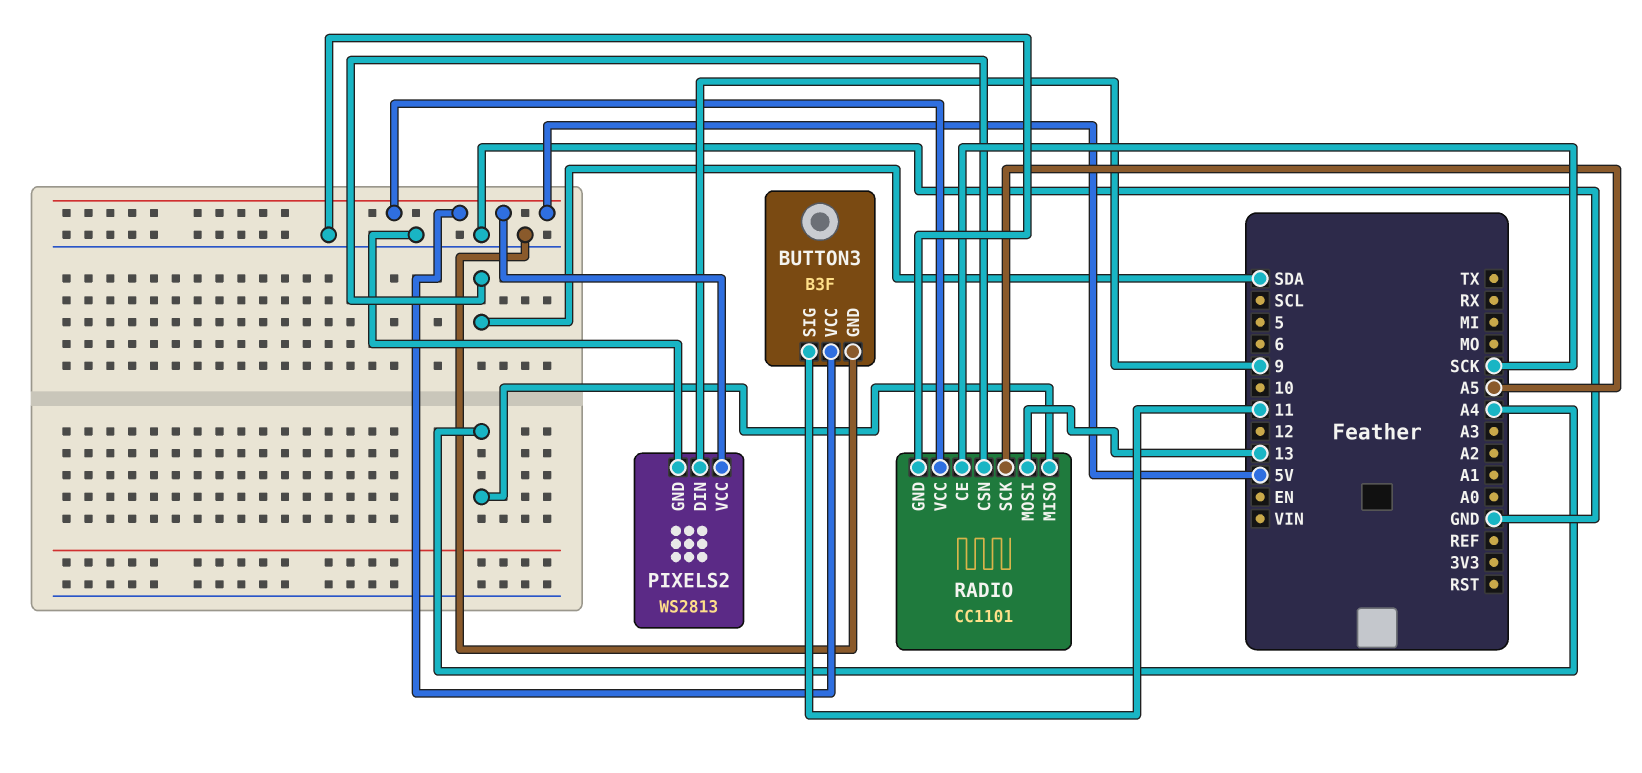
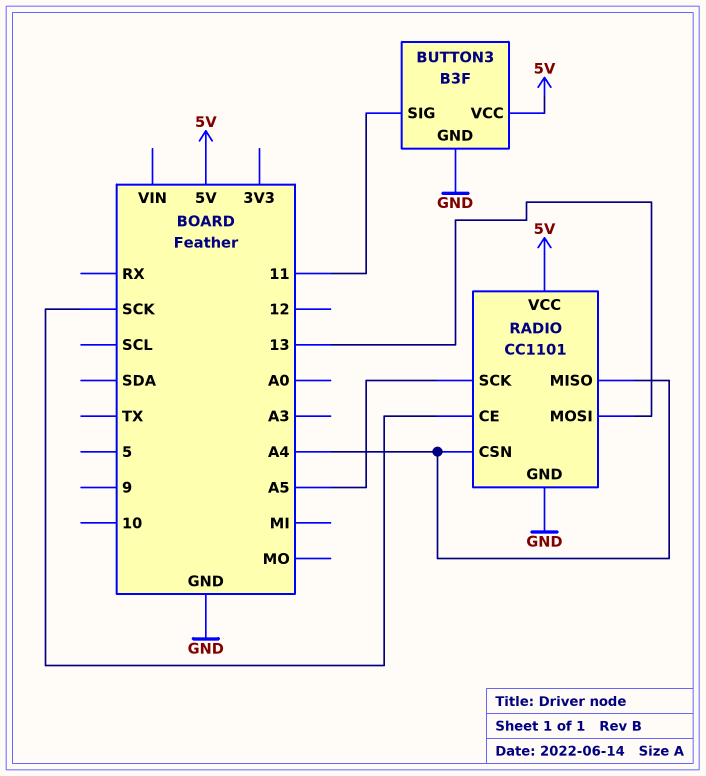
PIXELS2: WS2813 -> none
PIXELS2 pin DIN: 9 -> none
PIXELS2 pin GND: GND -> none
PIXELS2 pin VCC: 5V -> none
RADIO pin CSN: SDA -> A4

